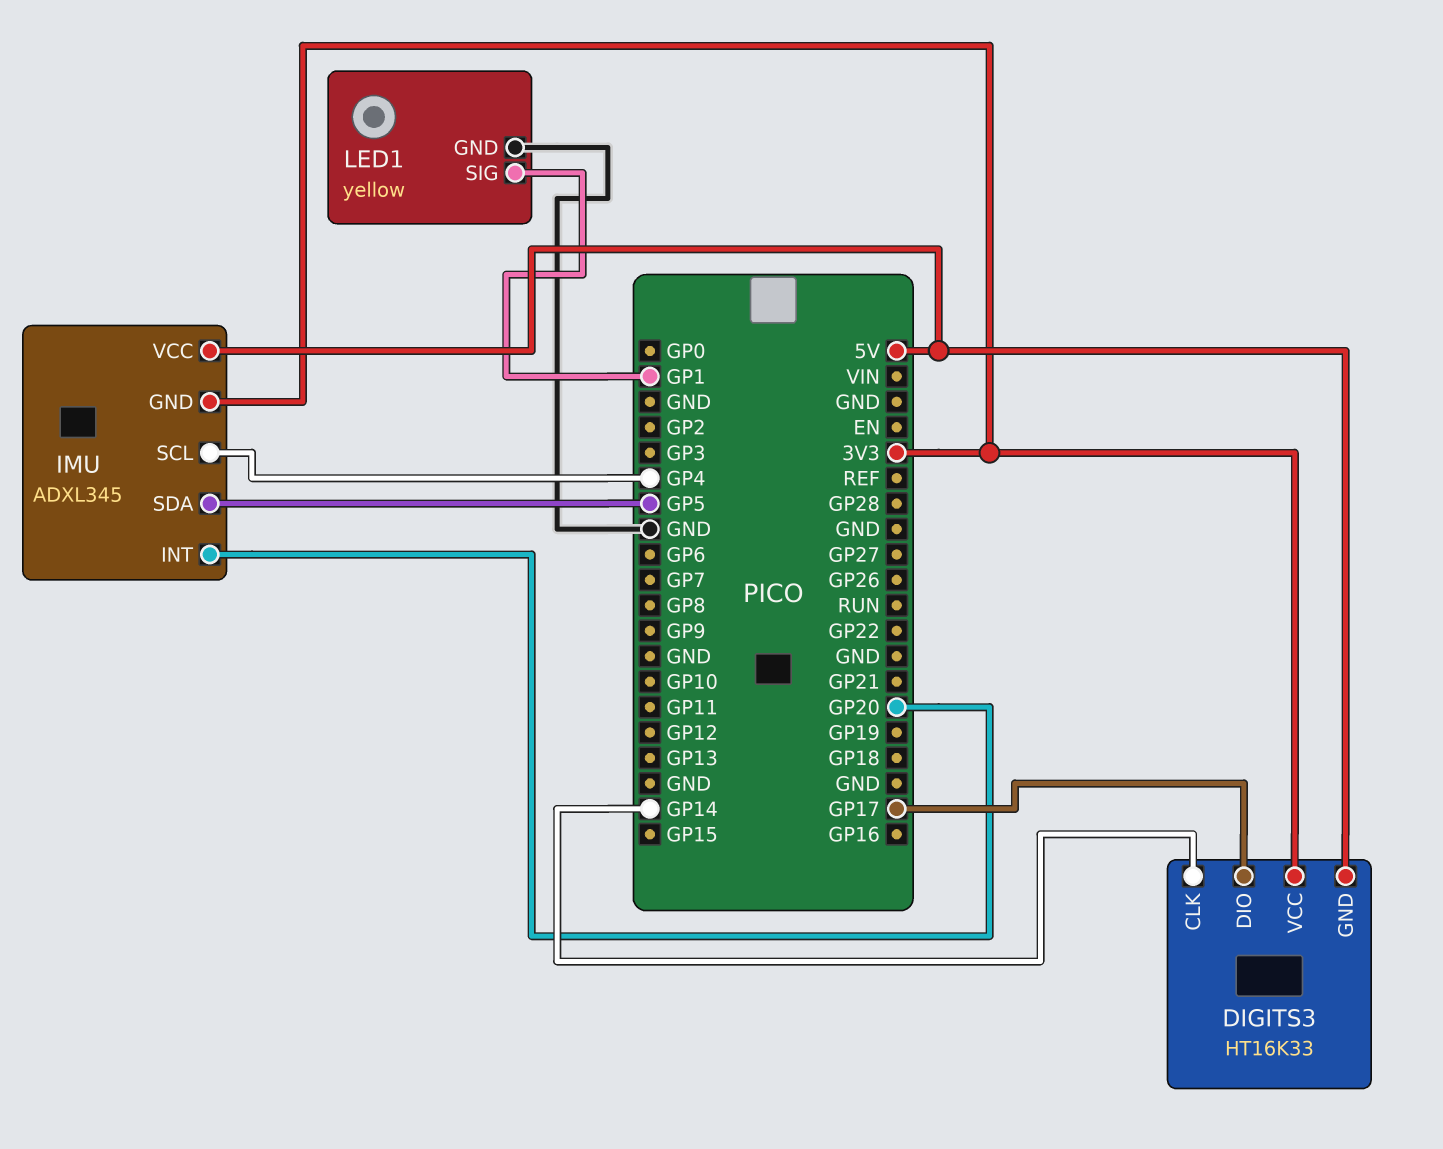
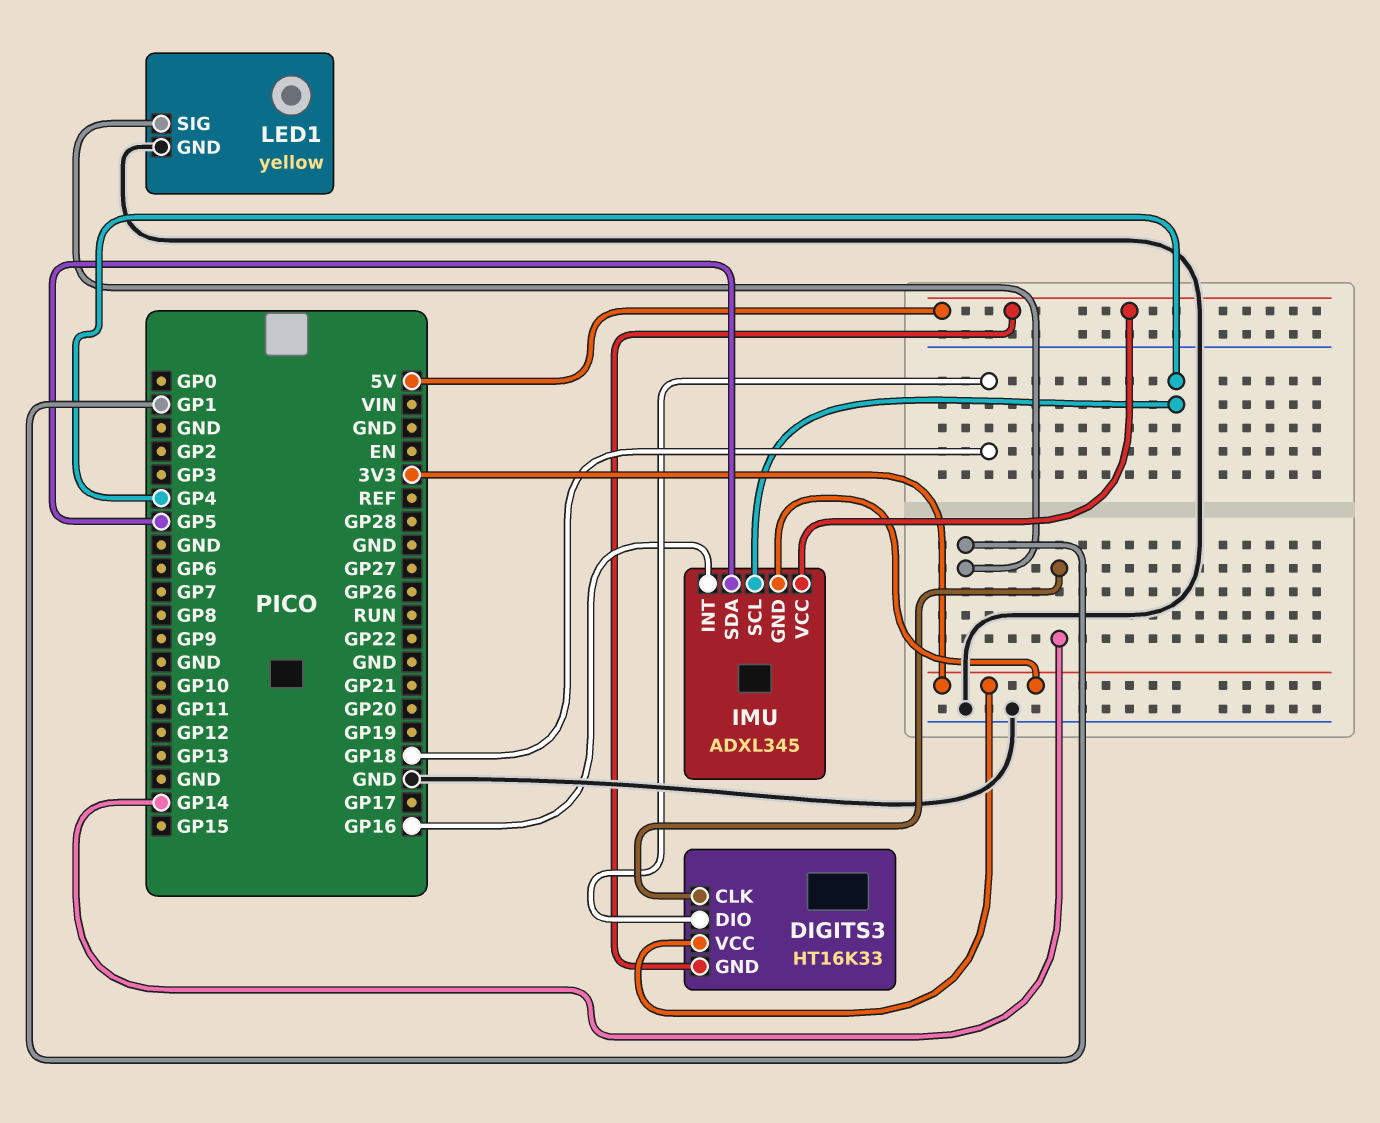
DIGITS3 pin DIO: GP17 -> GP18
IMU pin INT: GP20 -> GP16

